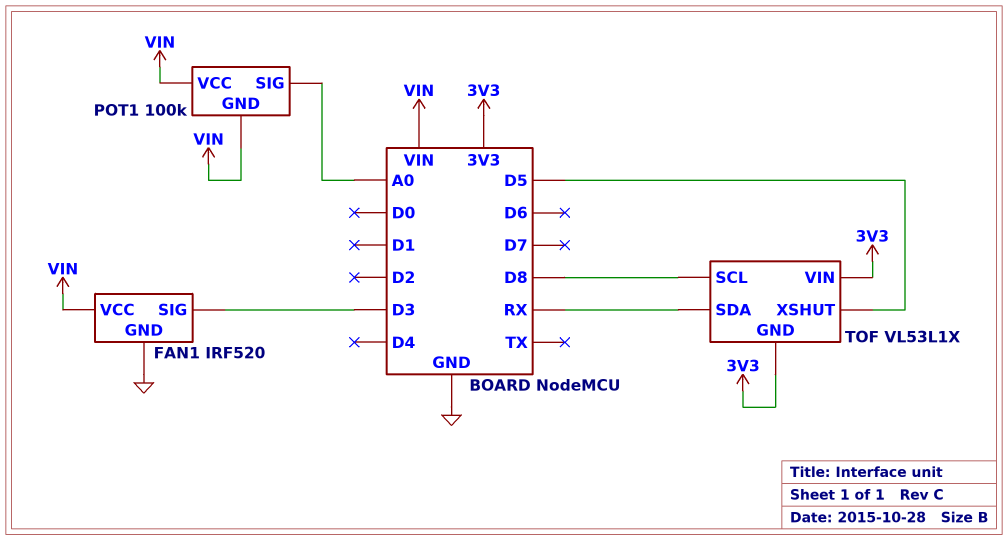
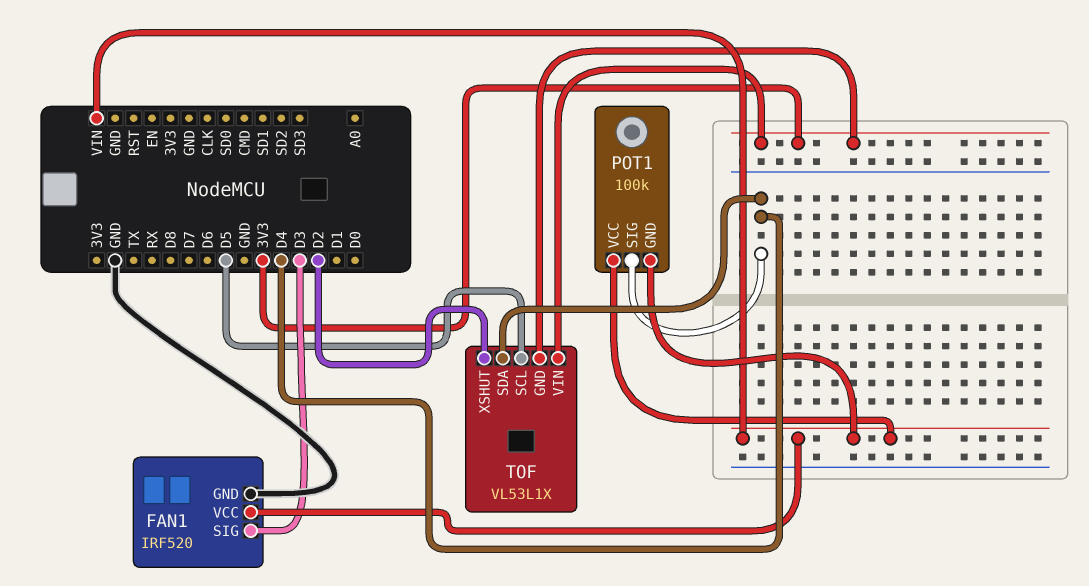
POT1 pin SIG: A0 -> D4
TOF pin SCL: D8 -> D5
TOF pin SDA: RX -> D4
TOF pin XSHUT: D5 -> D2

